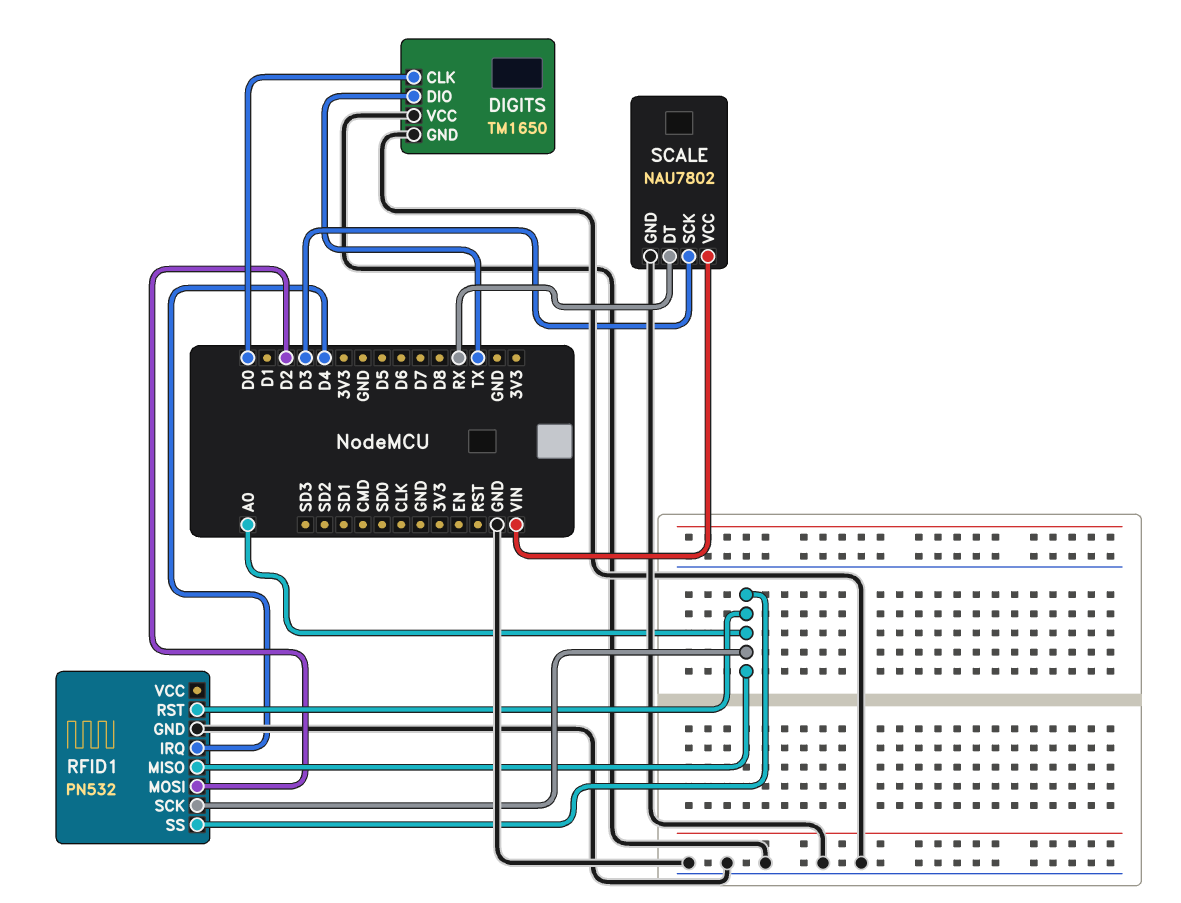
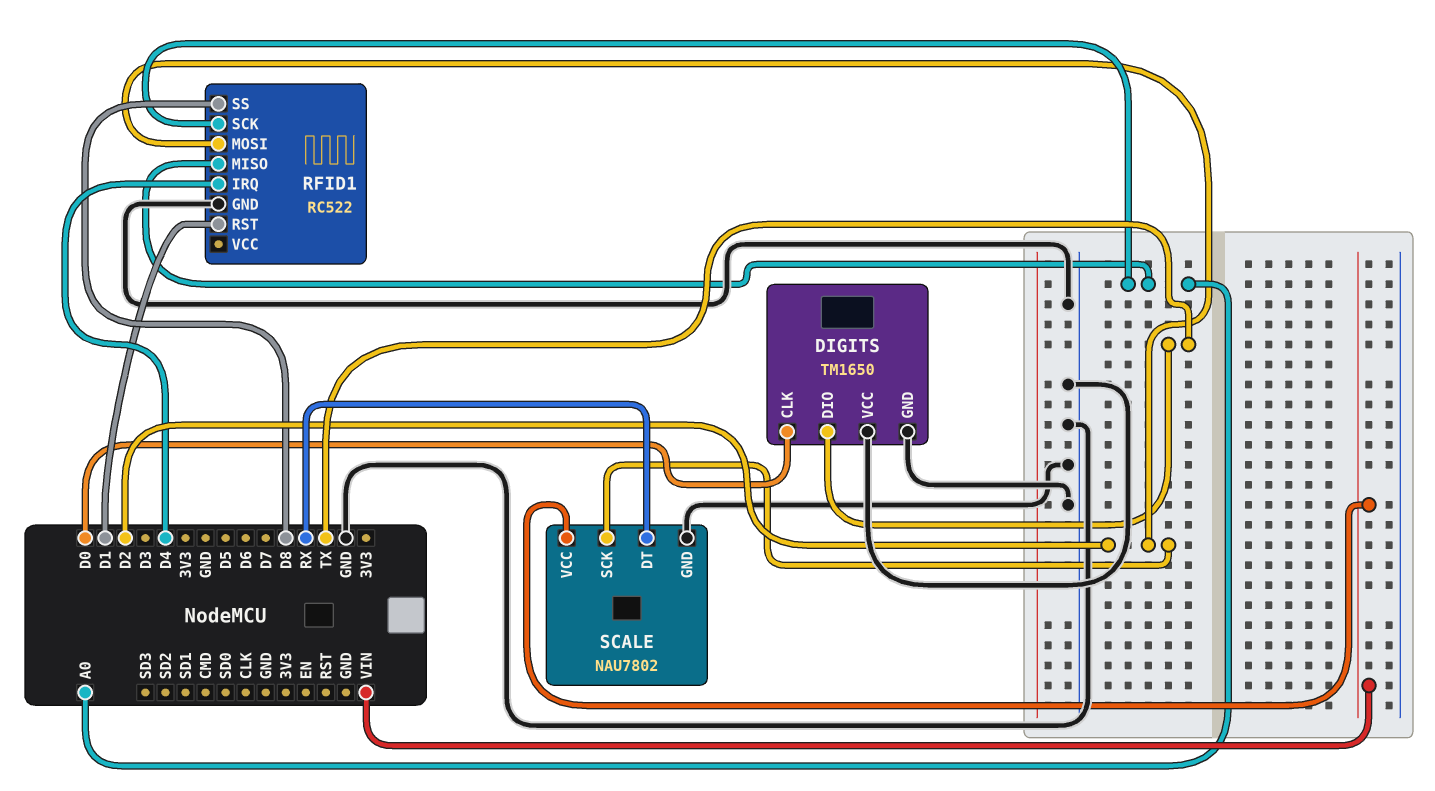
RFID1: PN532 -> RC522
RFID1 pin RST: A0 -> D1
RFID1 pin SS: A0 -> D8
SCALE pin SCK: D3 -> D2

